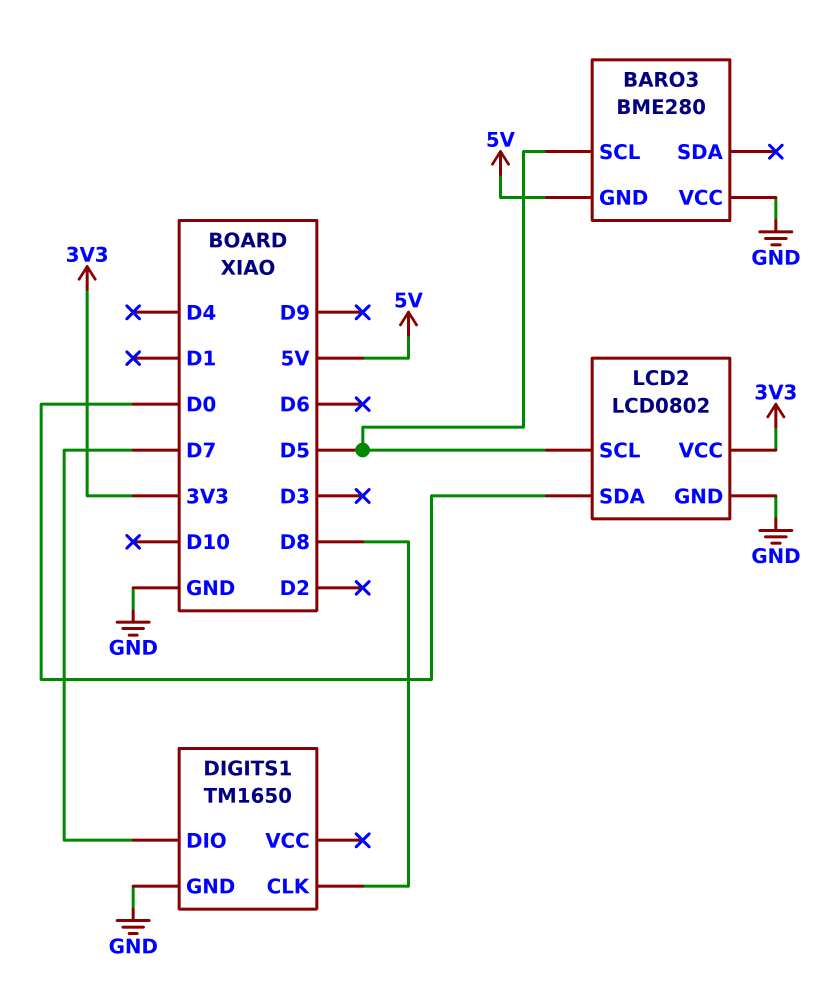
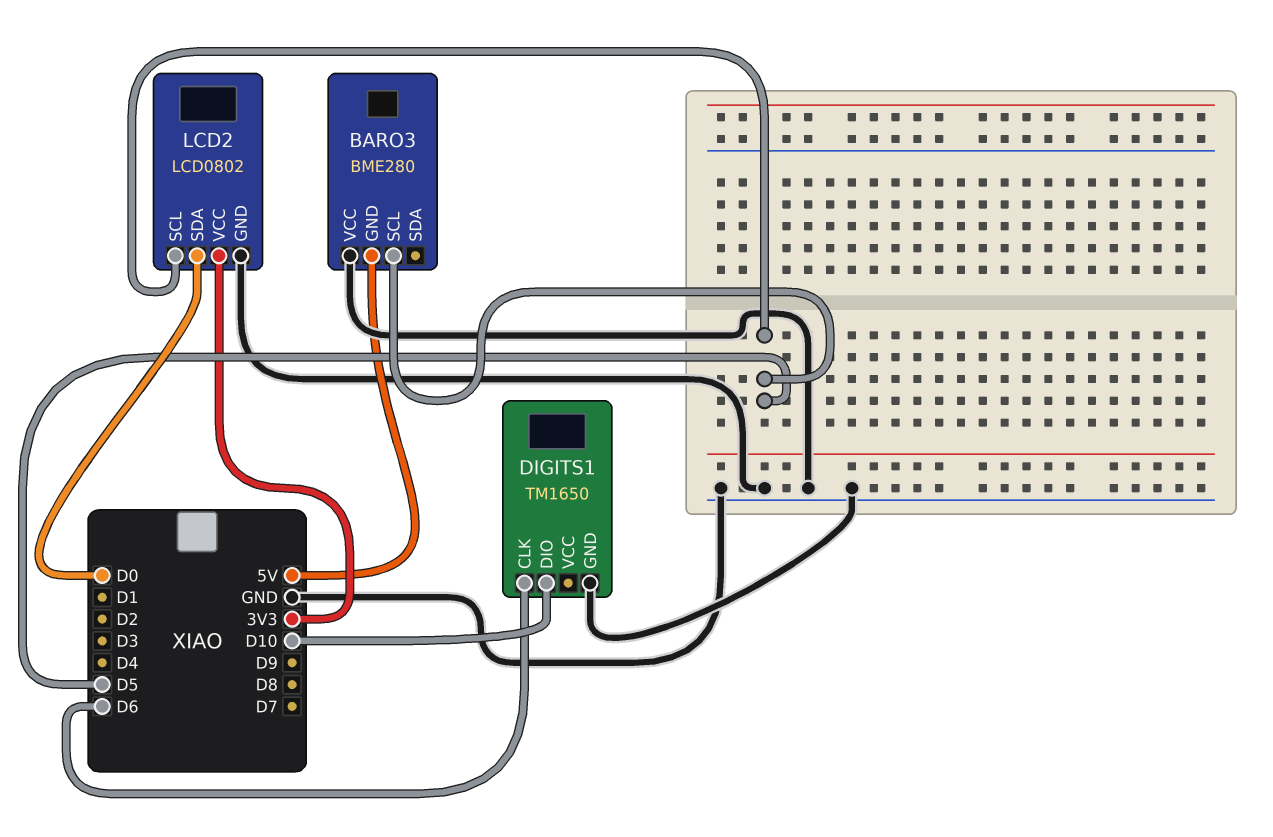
DIGITS1 pin CLK: D8 -> D6
DIGITS1 pin DIO: D7 -> D10

